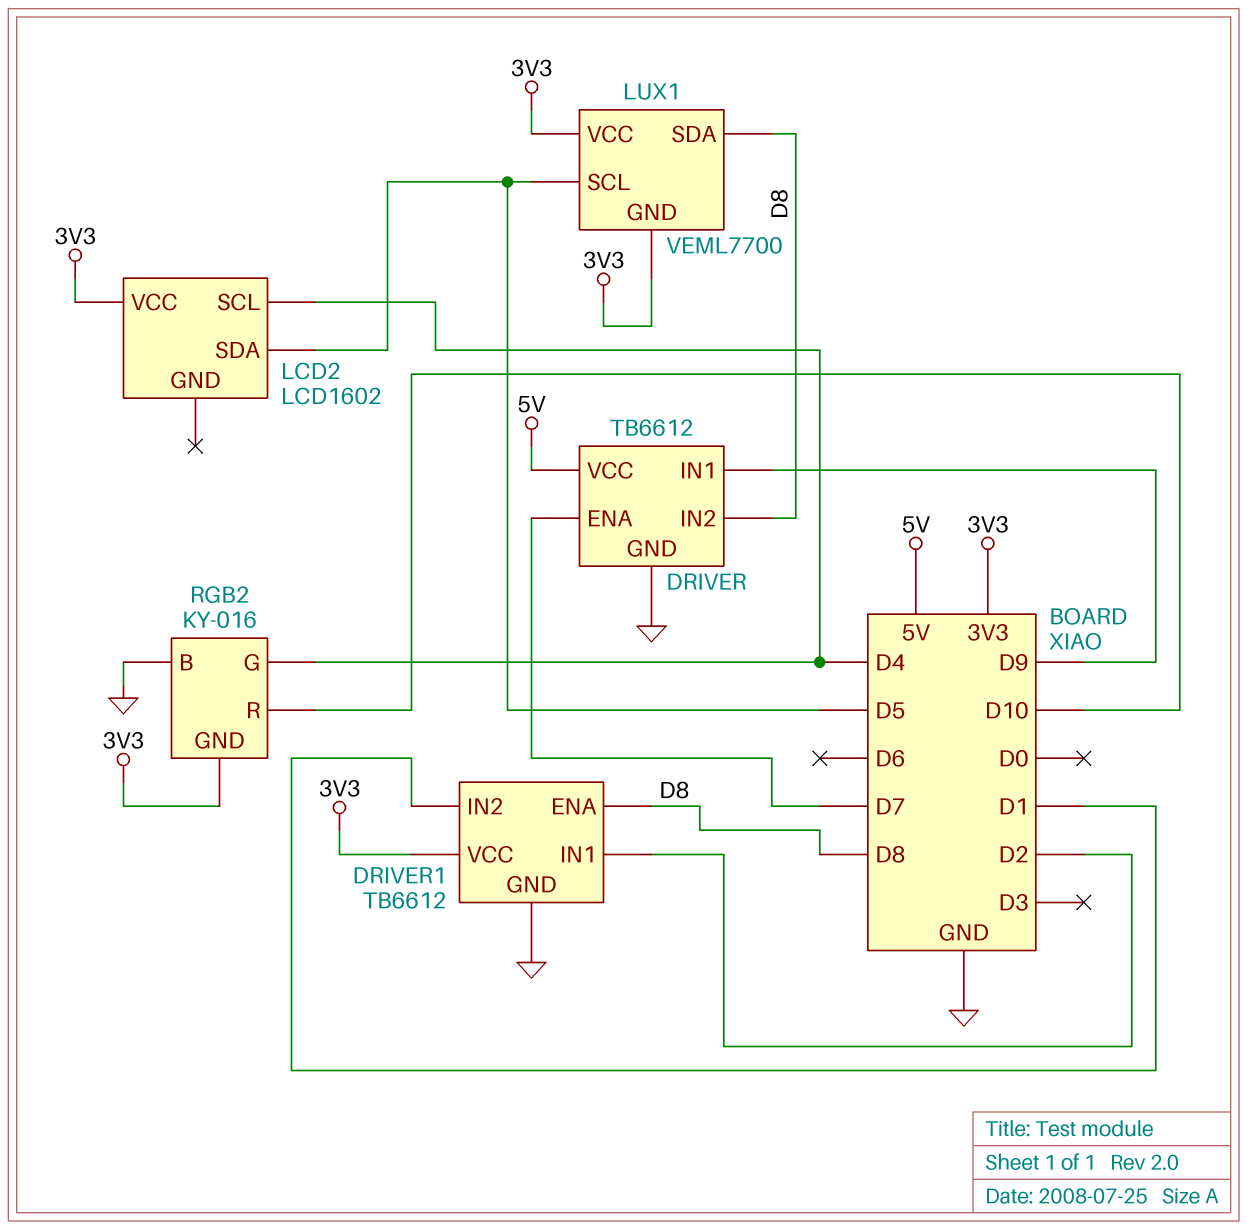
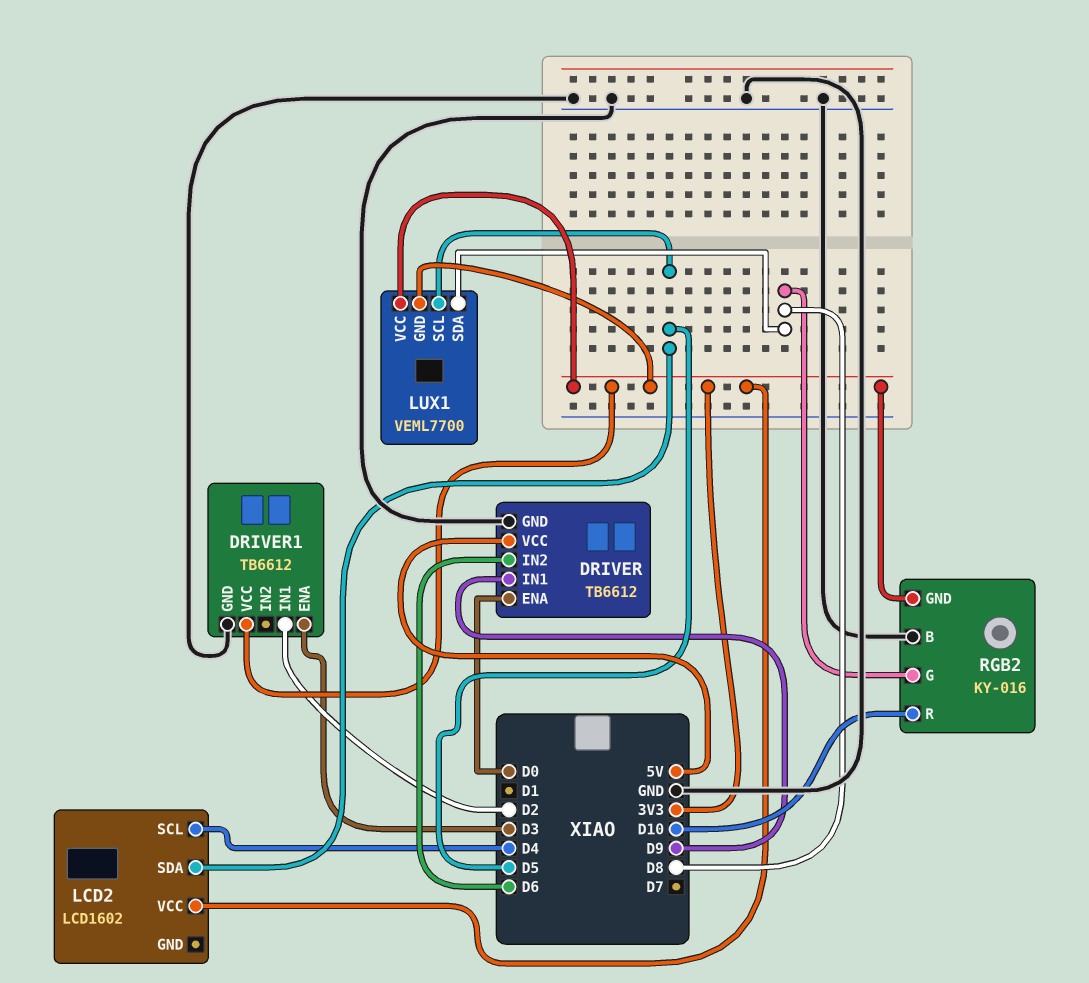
DRIVER pin ENA: D7 -> D0
DRIVER pin IN2: D8 -> D6
DRIVER1 pin ENA: D8 -> D3
DRIVER1 pin IN2: D1 -> none
RGB2 pin G: D4 -> D8

